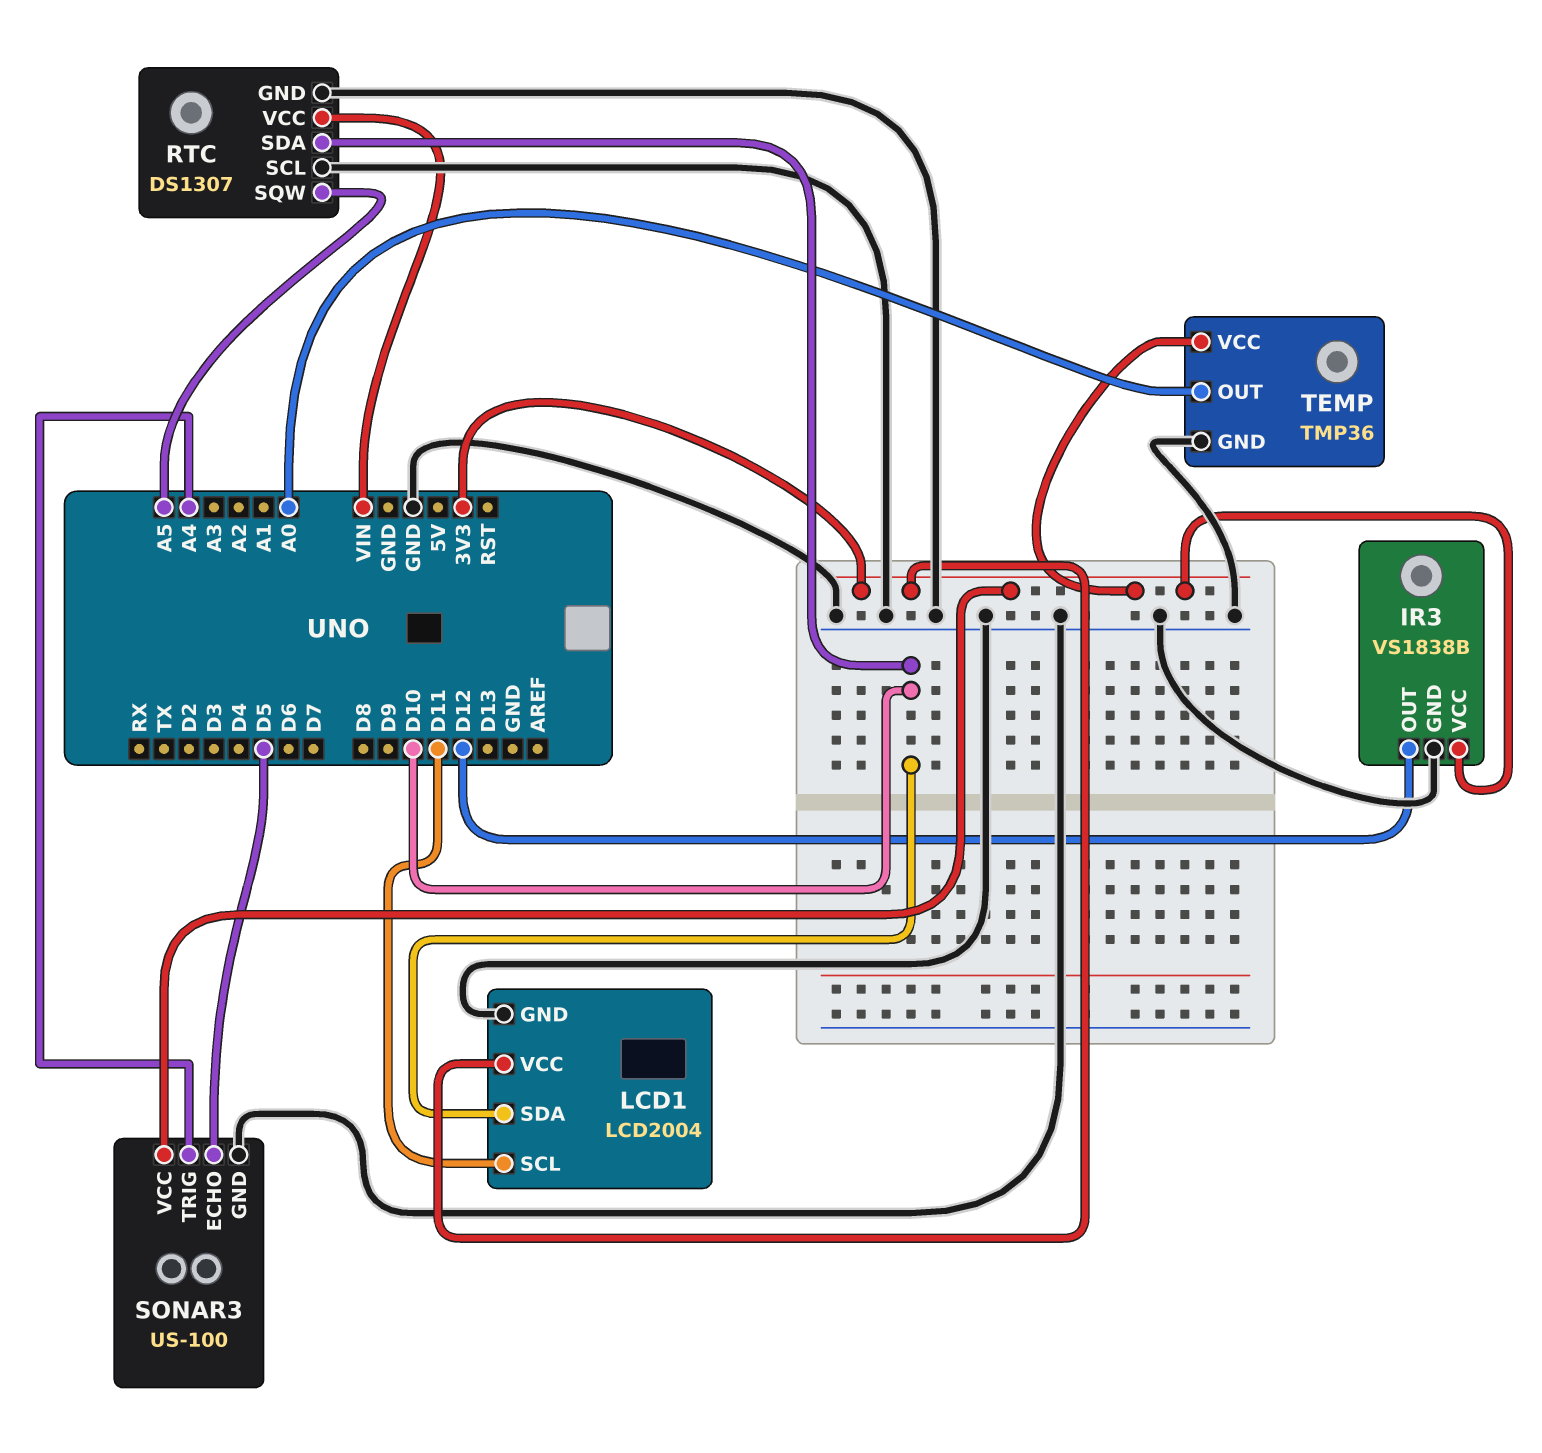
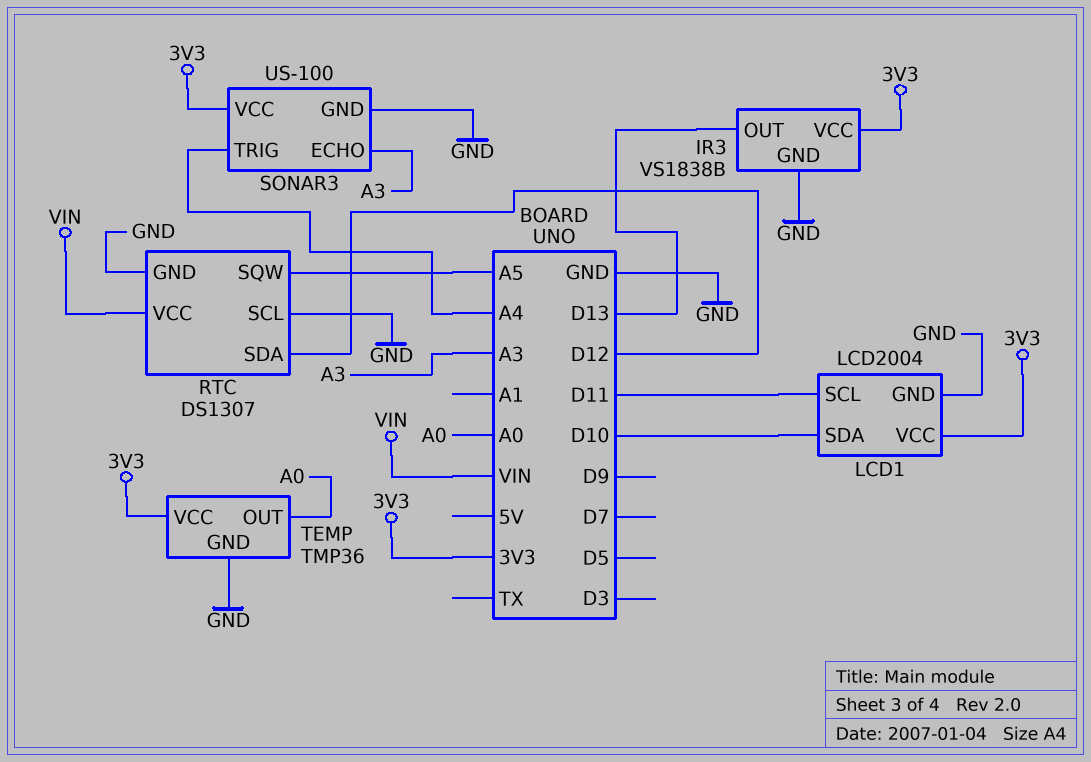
IR3 pin OUT: D12 -> D13
RTC pin SDA: D10 -> D12
SONAR3 pin ECHO: D5 -> A3

